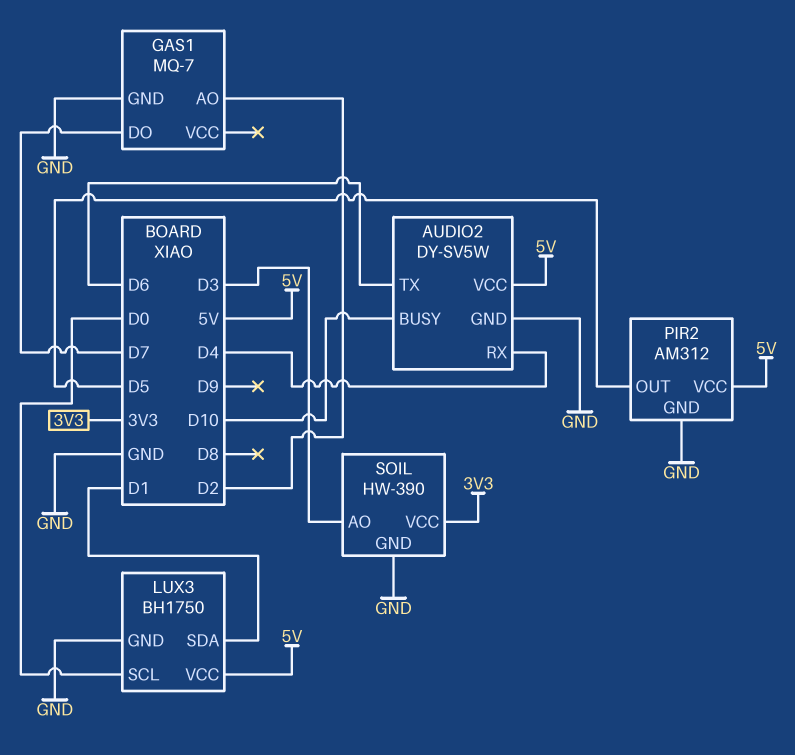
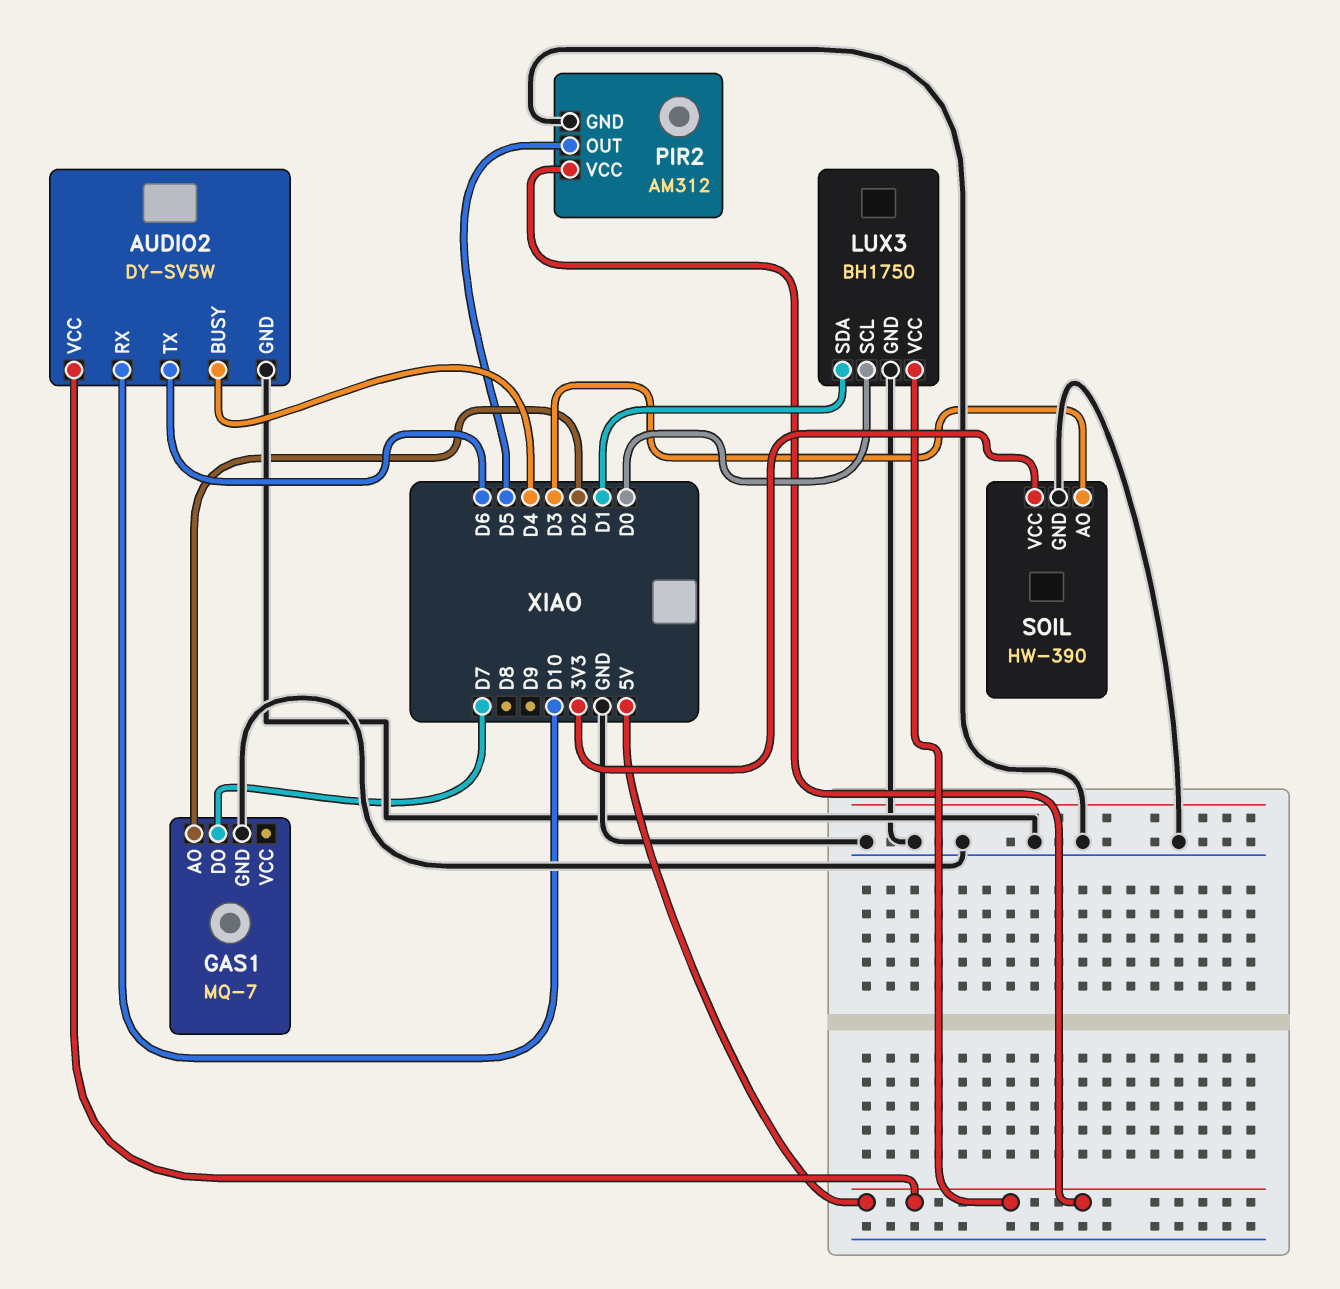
AUDIO2 pin BUSY: D10 -> D4
AUDIO2 pin RX: D4 -> D10

